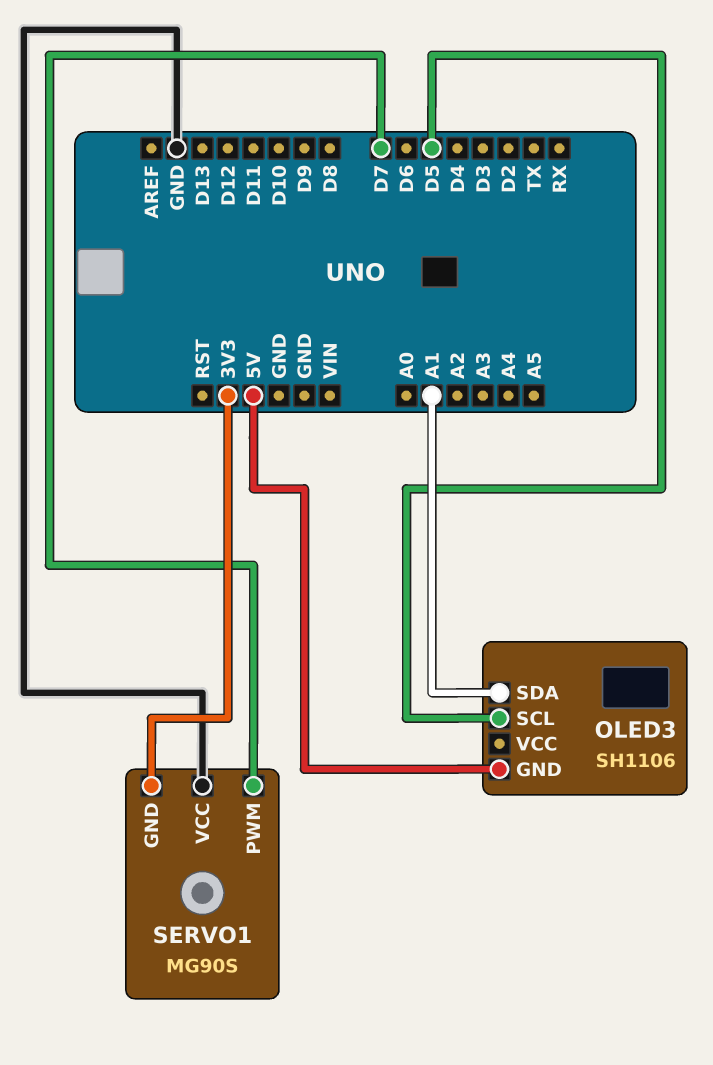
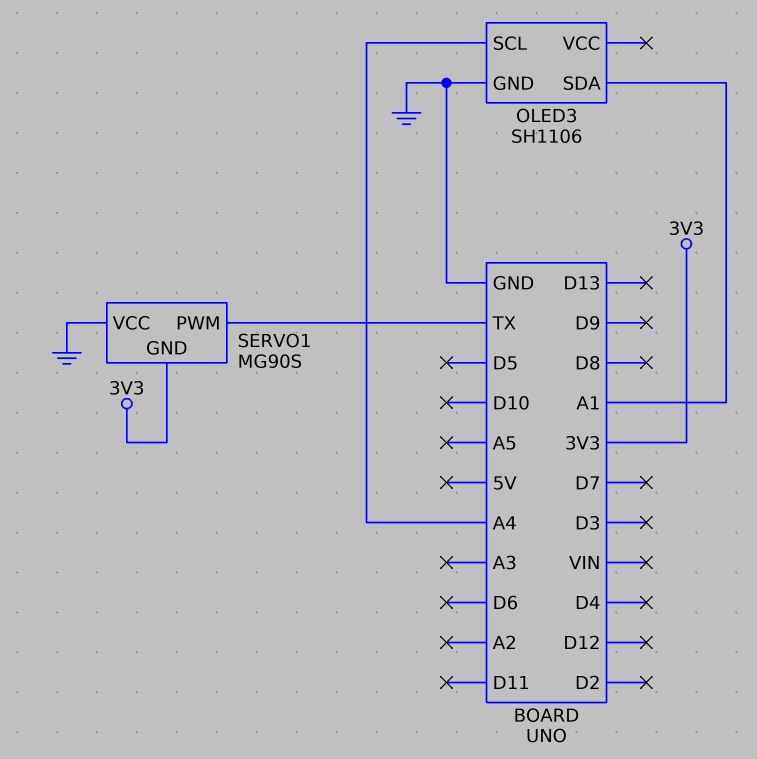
OLED3 pin GND: 5V -> GND
OLED3 pin SCL: D5 -> A4
SERVO1 pin PWM: D7 -> TX

